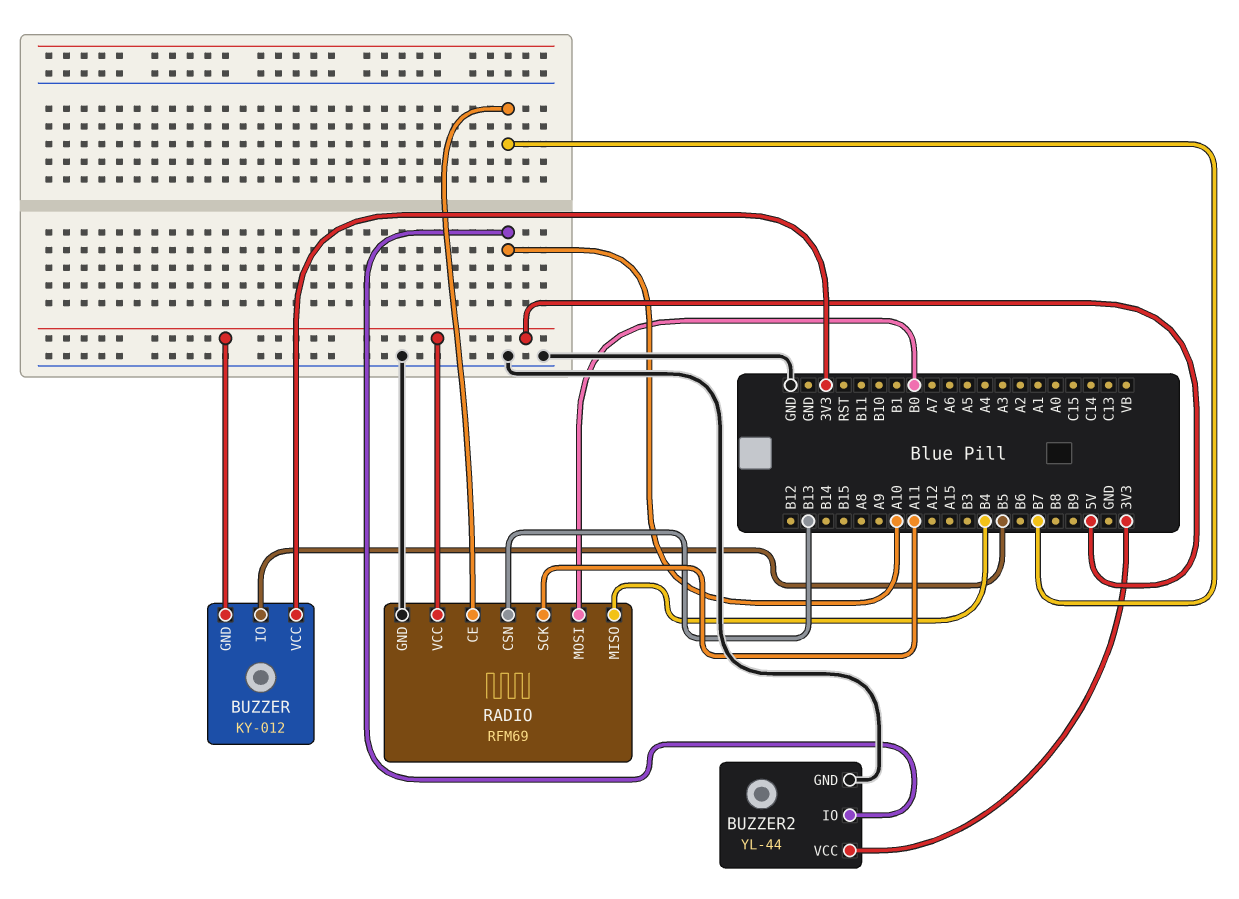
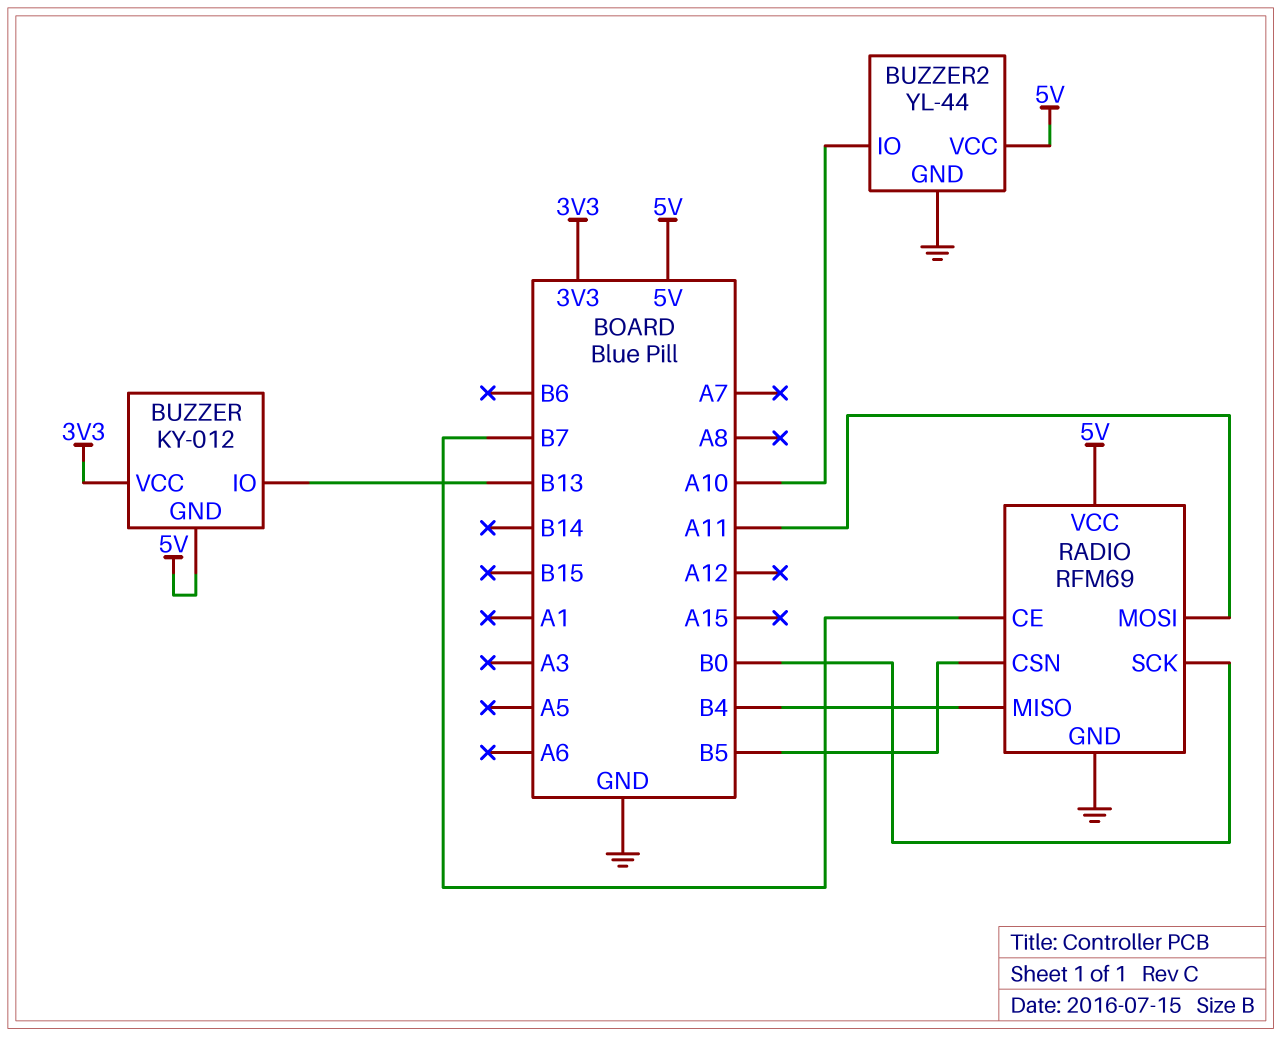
BUZZER pin IO: B5 -> B13
BUZZER2 pin VCC: 3V3 -> 5V
RADIO pin CSN: B13 -> B5
RADIO pin MOSI: B0 -> A11
RADIO pin SCK: A11 -> B0

